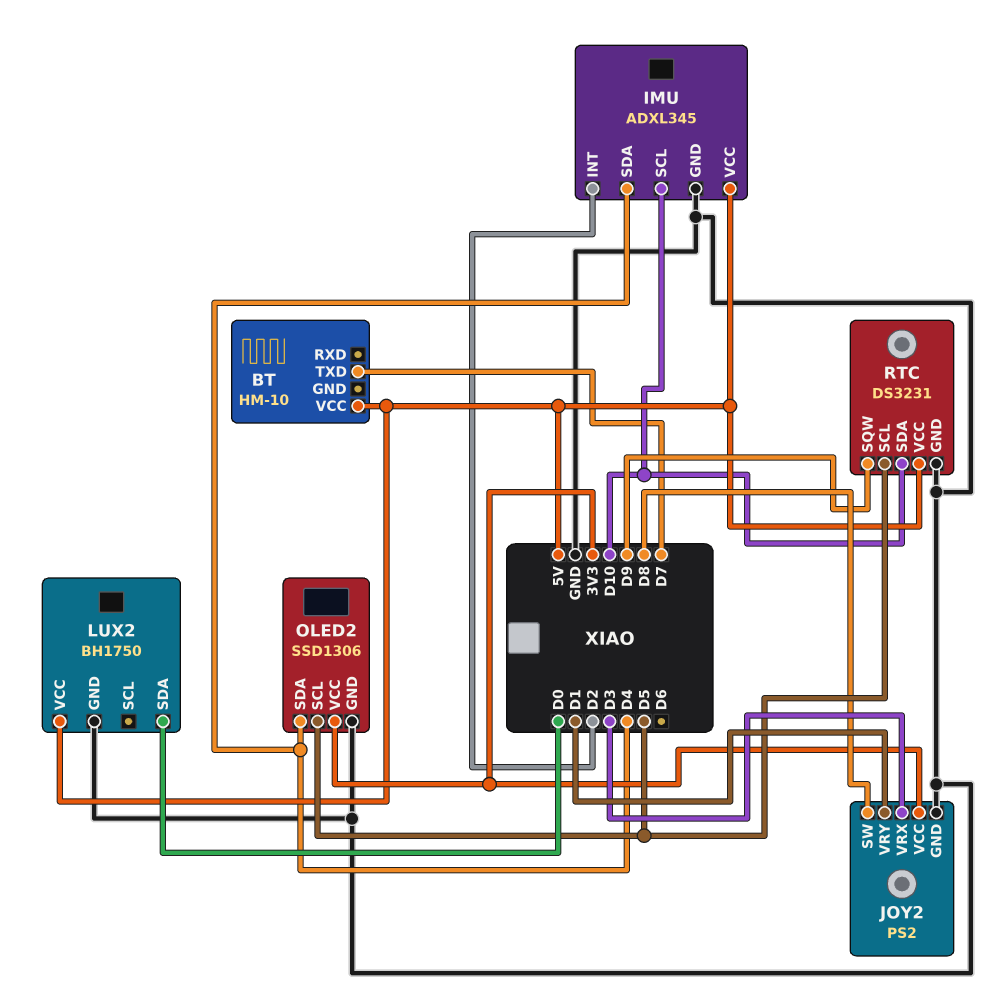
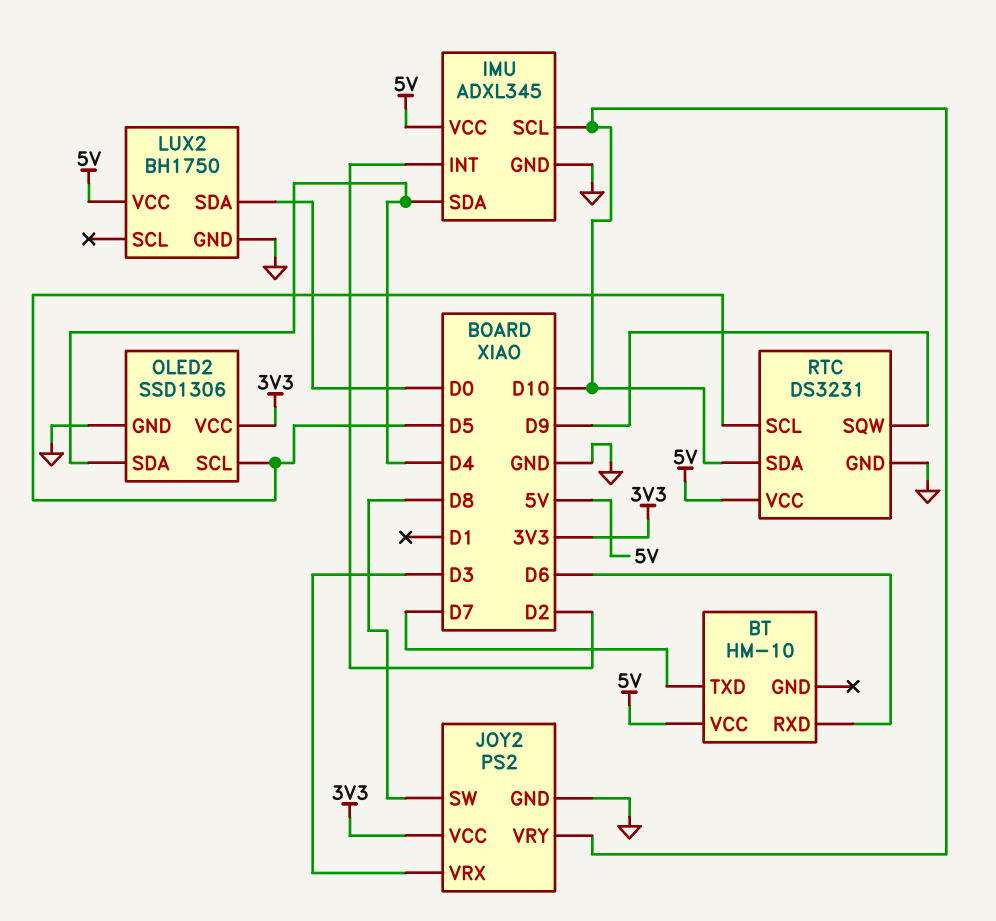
BT pin RXD: none -> D6
JOY2 pin VRY: D1 -> D10

